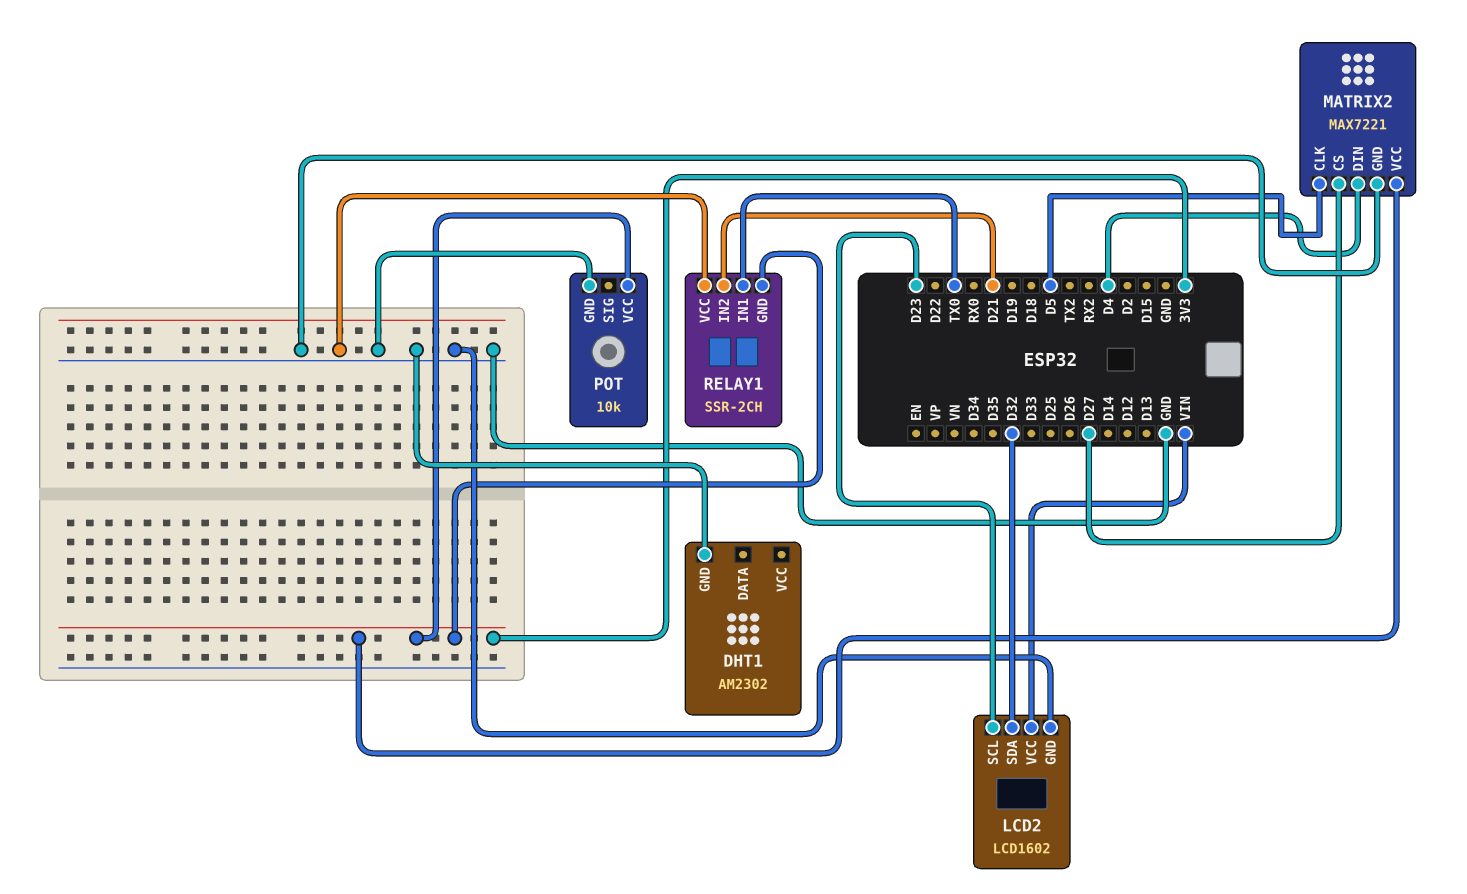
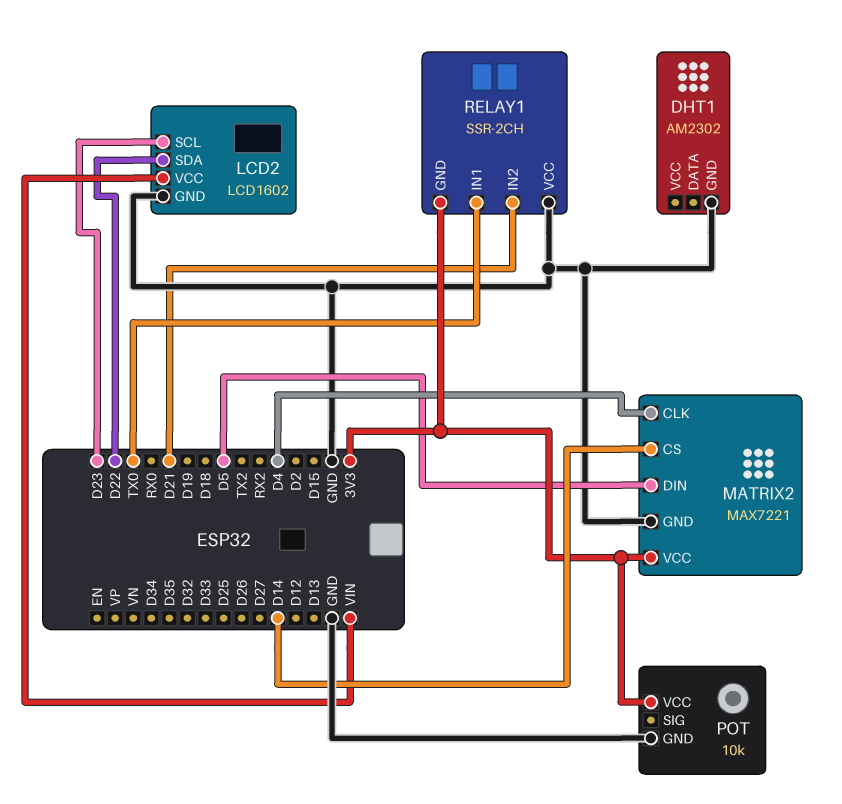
LCD2 pin SDA: D32 -> D22
MATRIX2 pin CLK: D5 -> D4
MATRIX2 pin CS: D27 -> D14
MATRIX2 pin DIN: D4 -> D5

